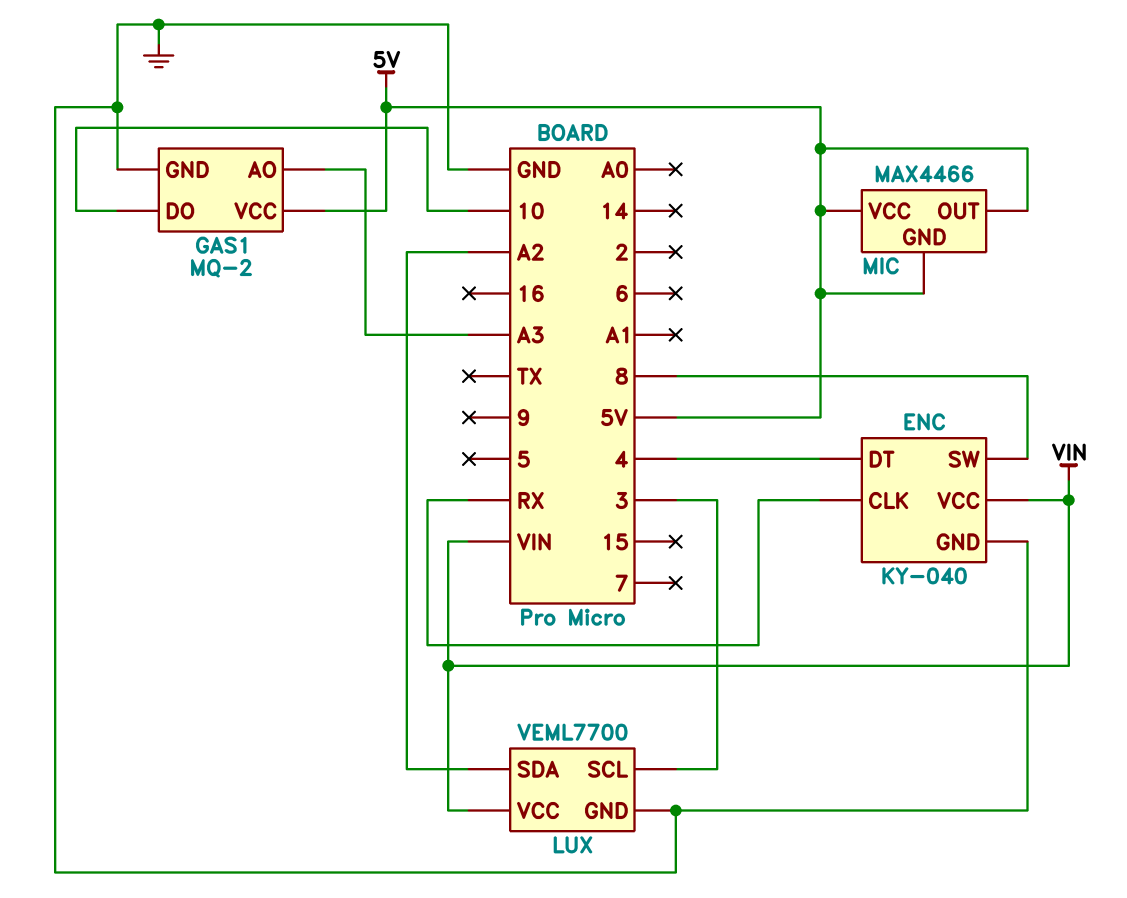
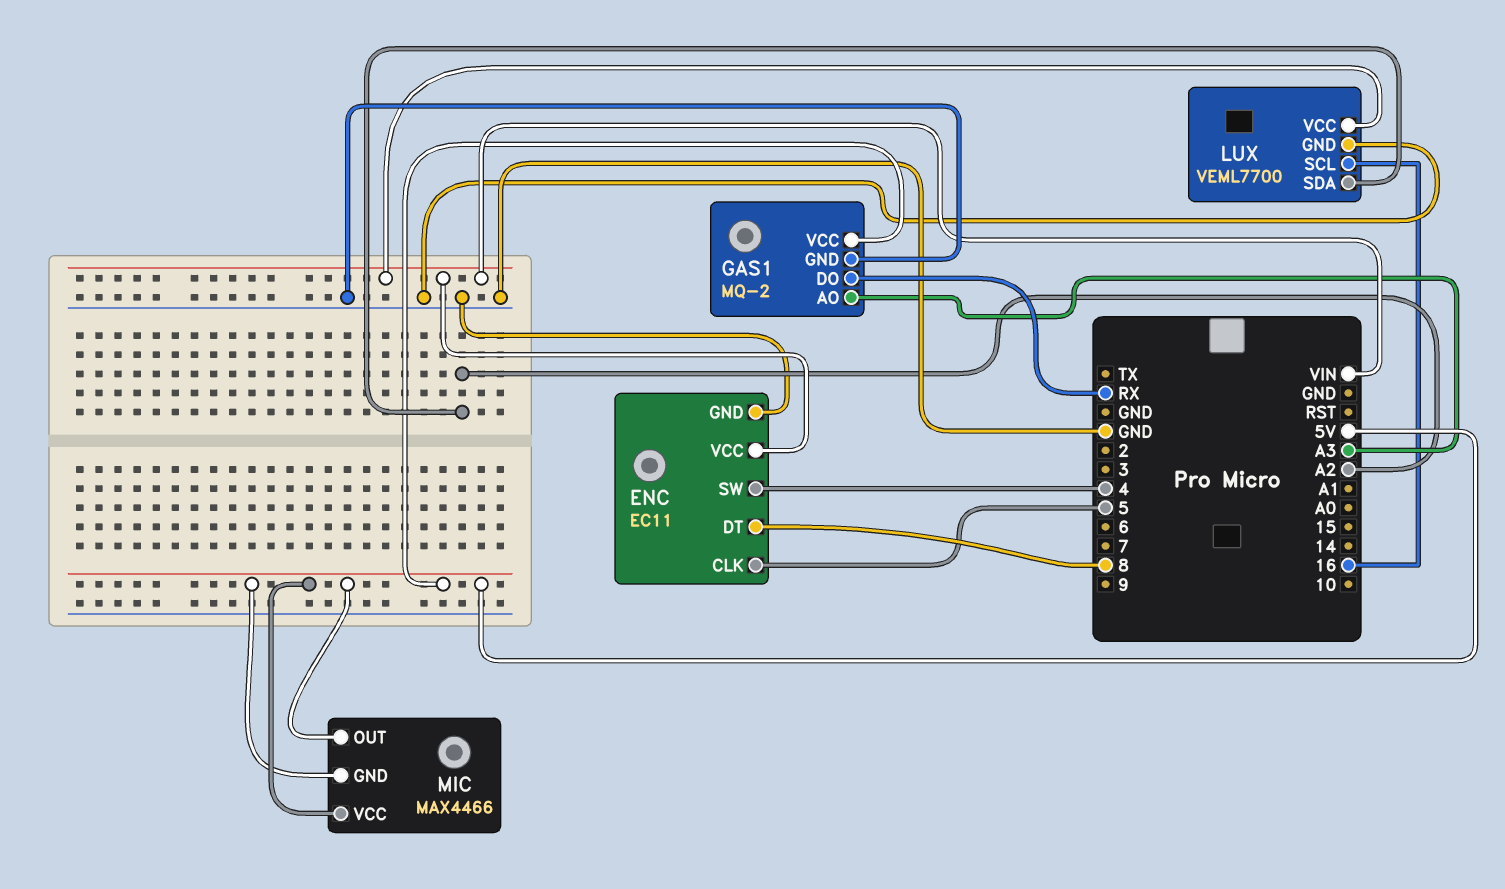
ENC: KY-040 -> EC11
ENC pin CLK: RX -> 5
ENC pin DT: 4 -> 8
ENC pin SW: 8 -> 4
GAS1 pin DO: 10 -> RX
LUX pin SCL: 3 -> 16

